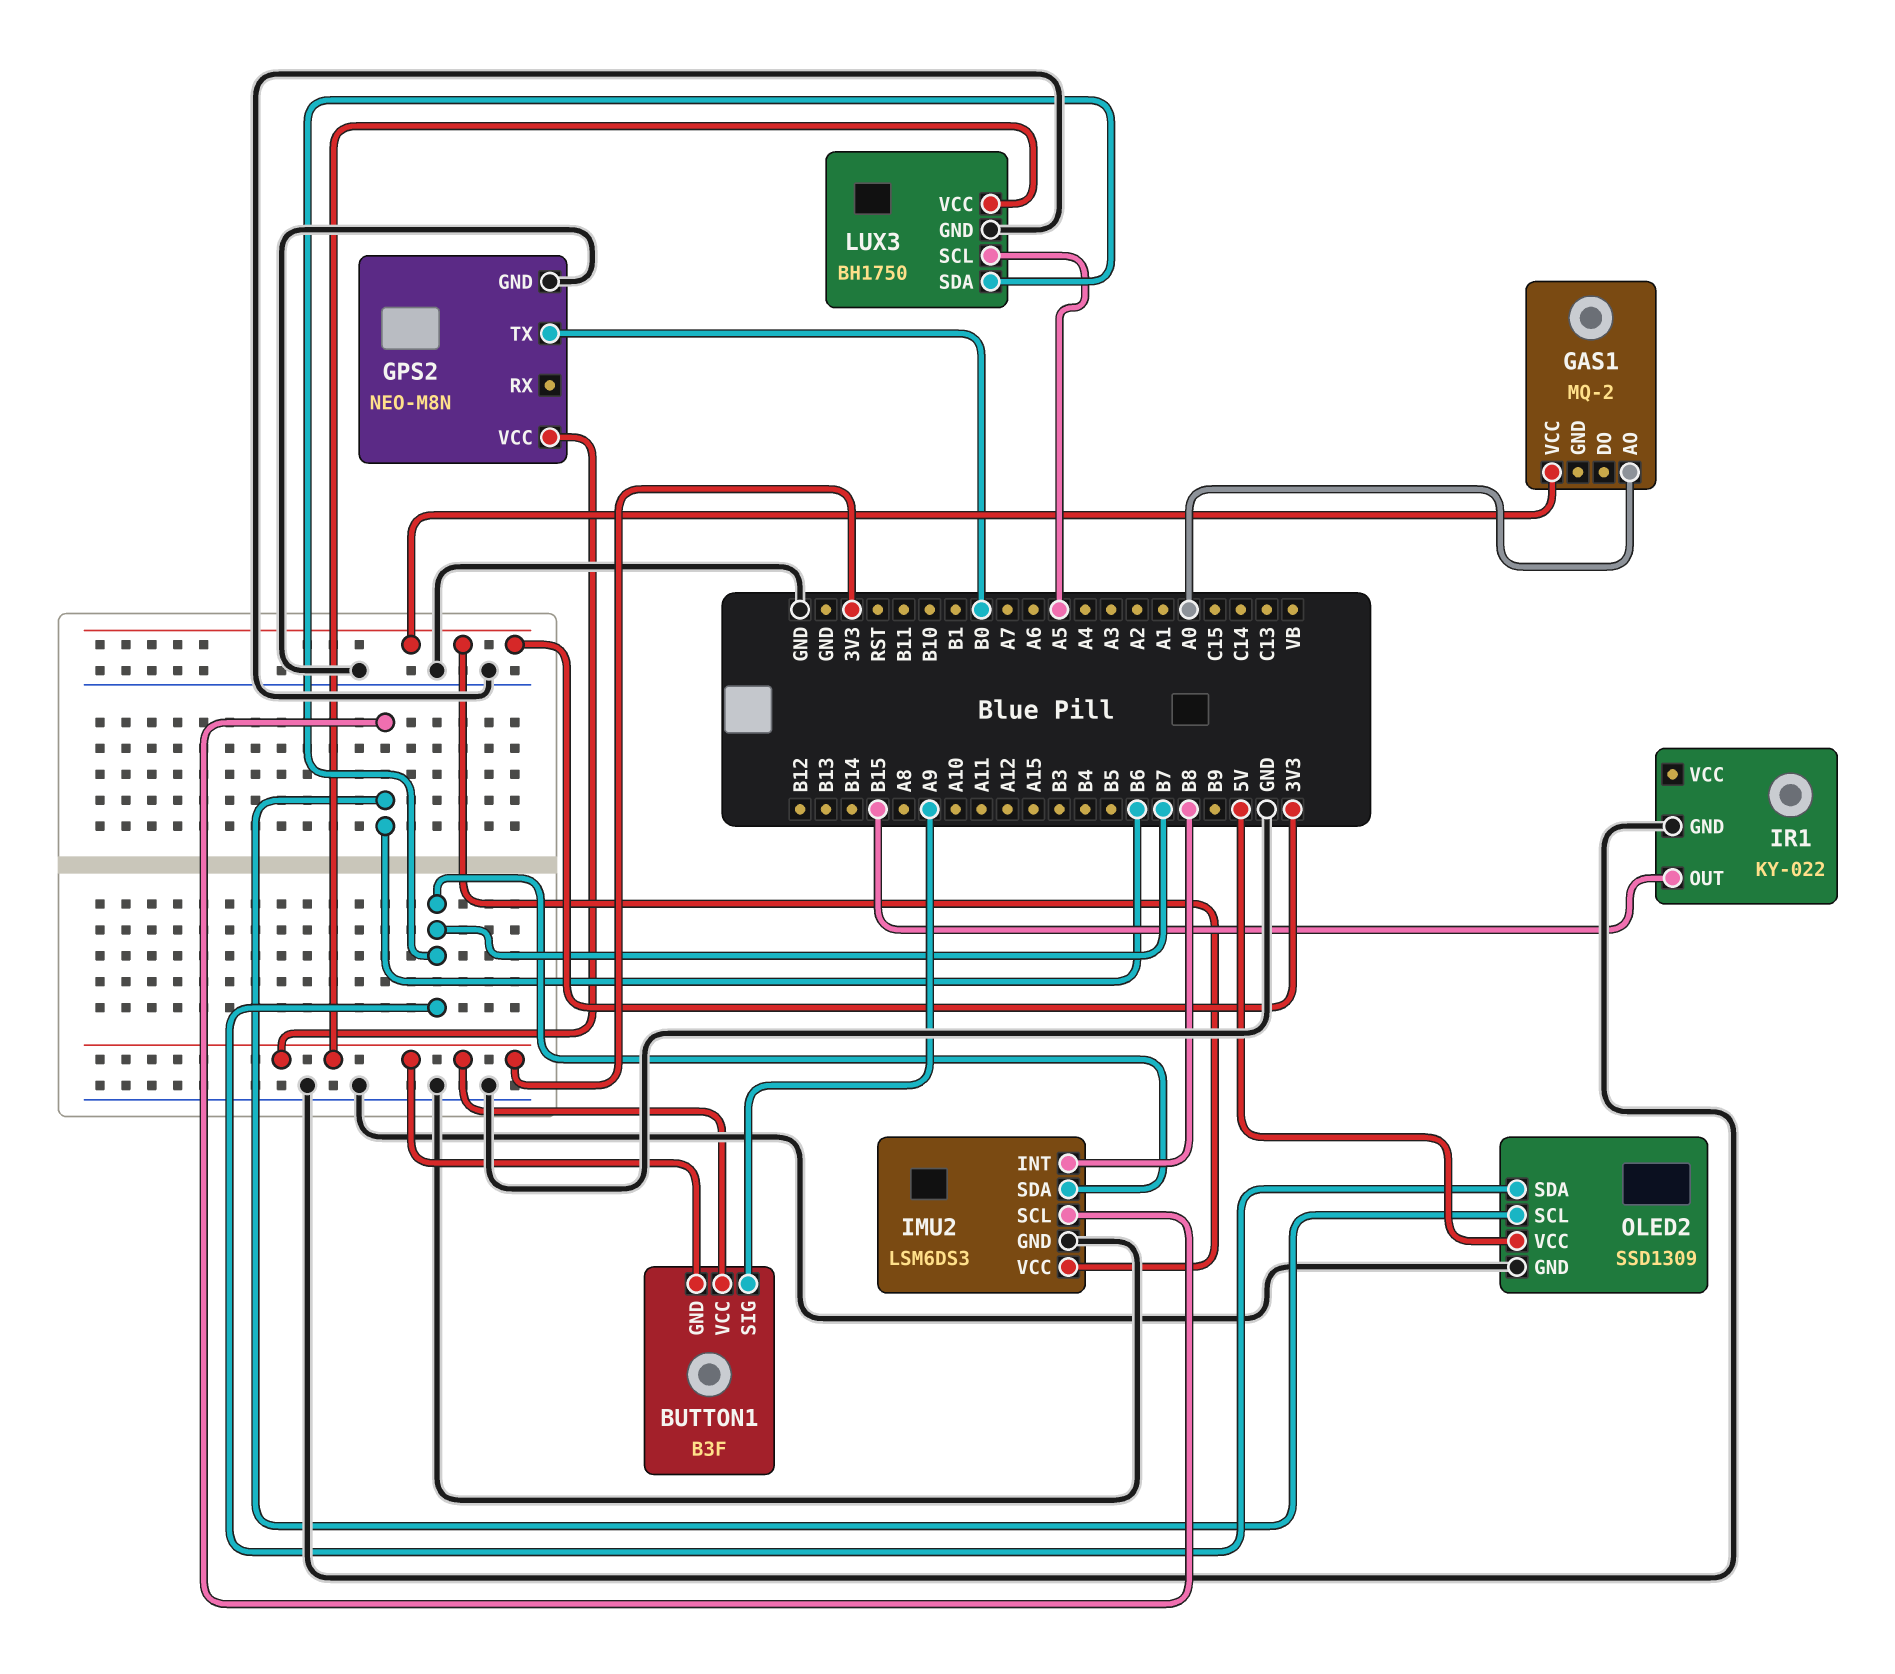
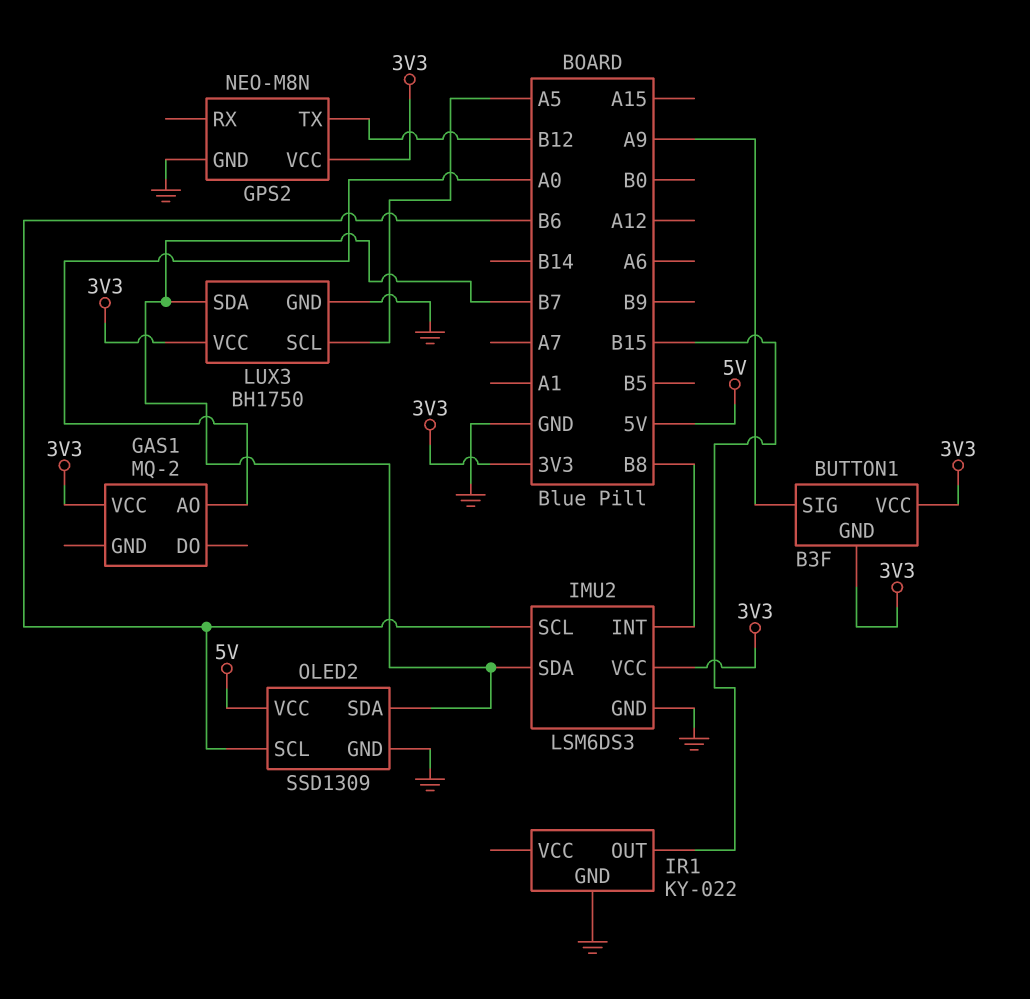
GPS2 pin TX: B0 -> B12

